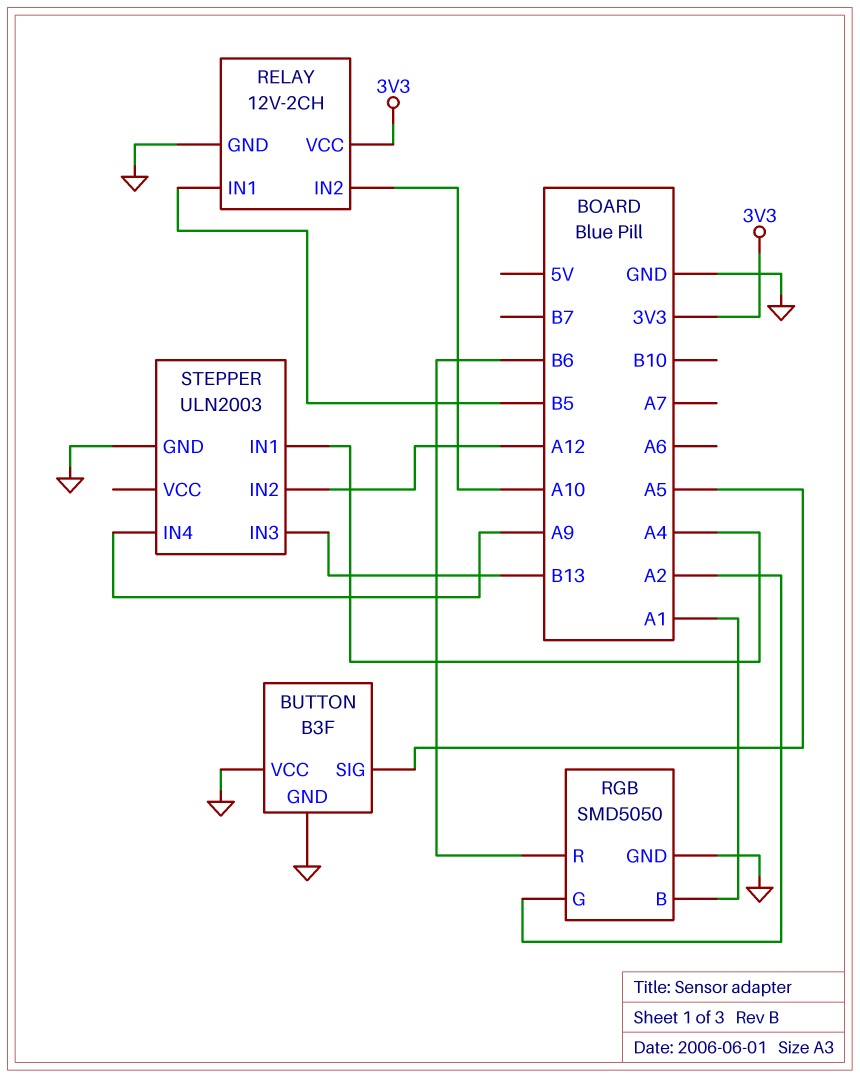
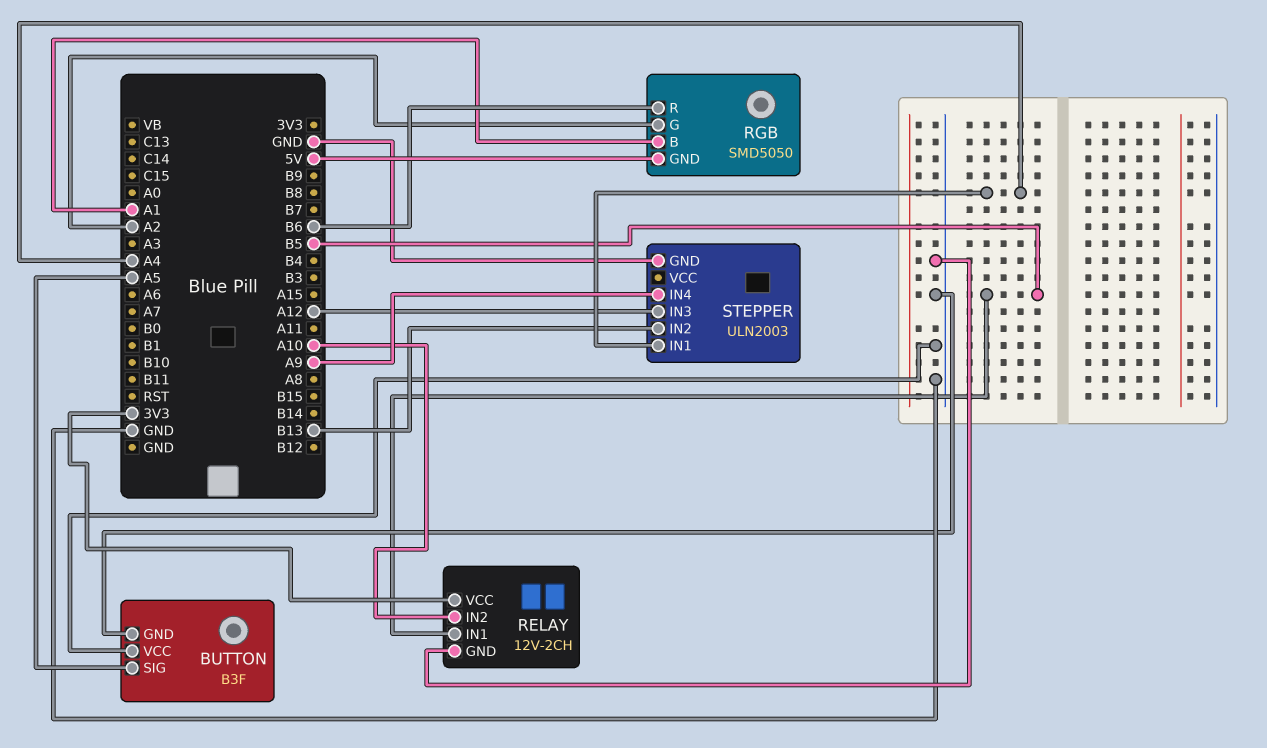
RGB pin GND: GND -> 5V
STEPPER pin IN2: A12 -> B13
STEPPER pin IN3: B13 -> A12

